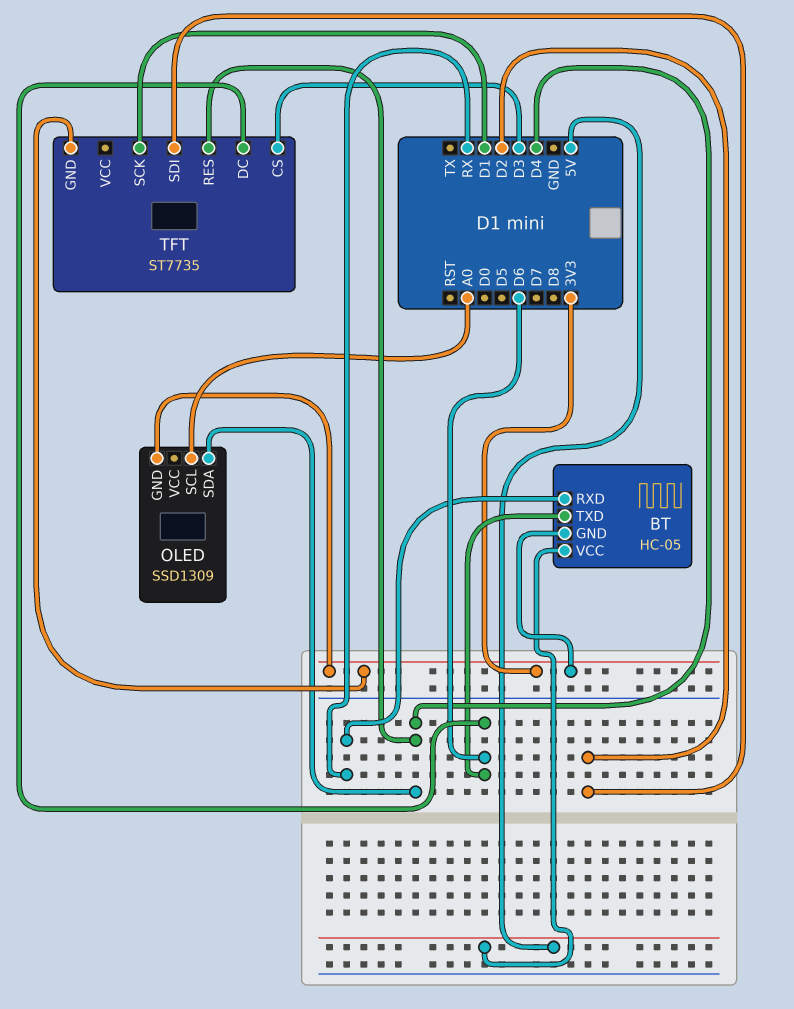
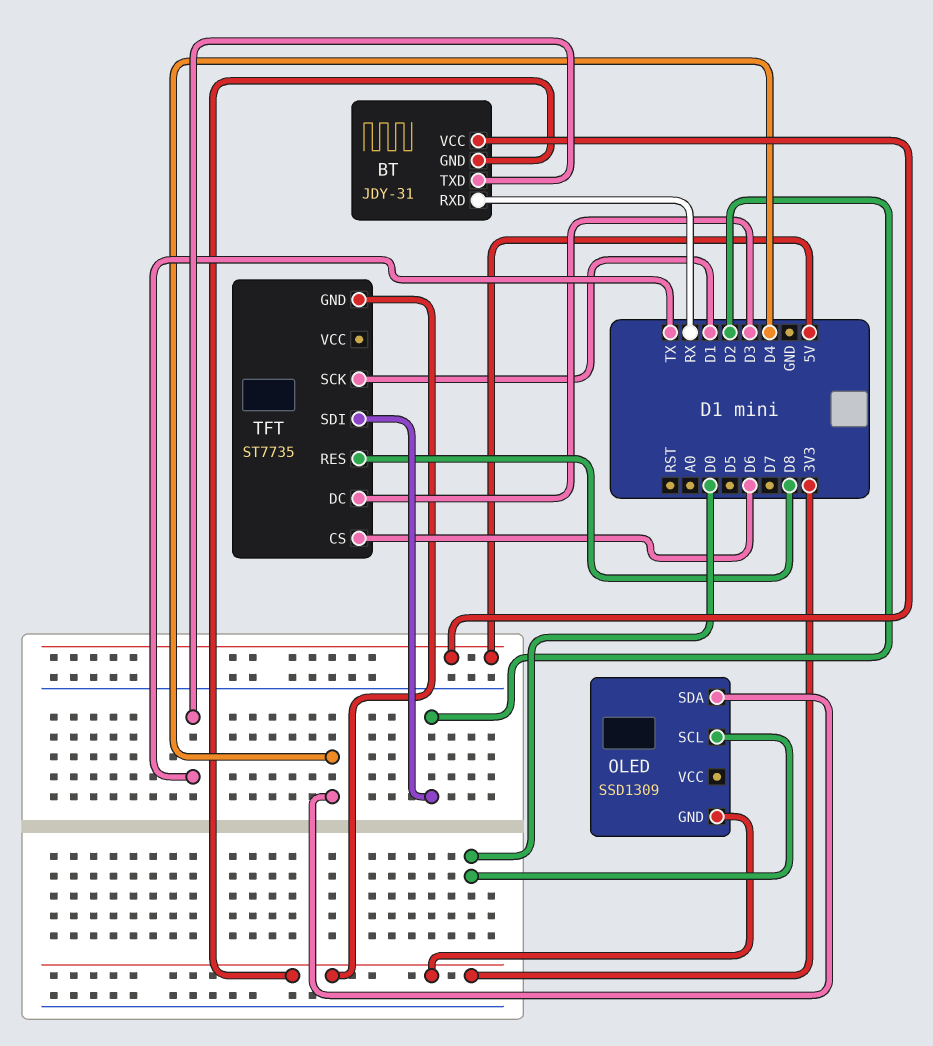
BT: HC-05 -> JDY-31
BT pin TXD: D6 -> TX
OLED pin SCL: A0 -> D0
TFT pin CS: D3 -> D6
TFT pin DC: D6 -> D3
TFT pin RES: D4 -> D8

